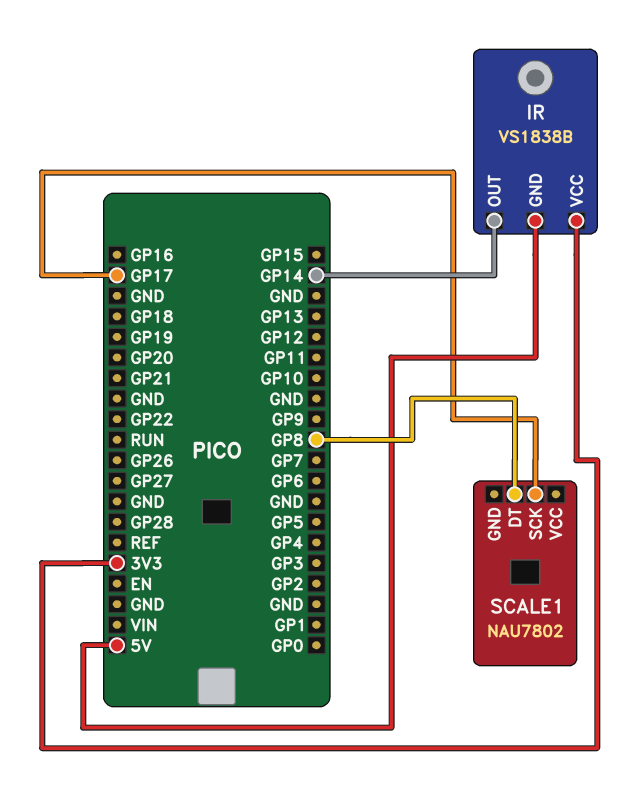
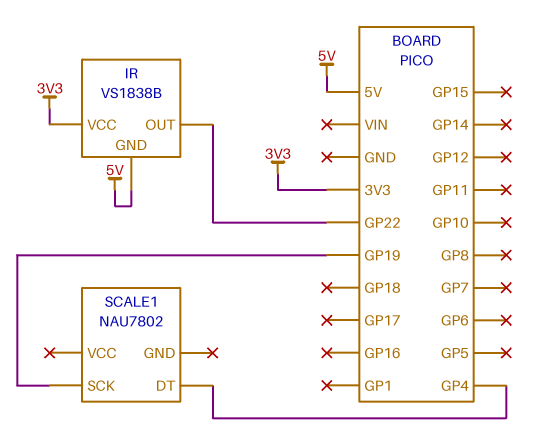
IR pin OUT: GP14 -> GP22
SCALE1 pin DT: GP8 -> GP4
SCALE1 pin SCK: GP17 -> GP19

